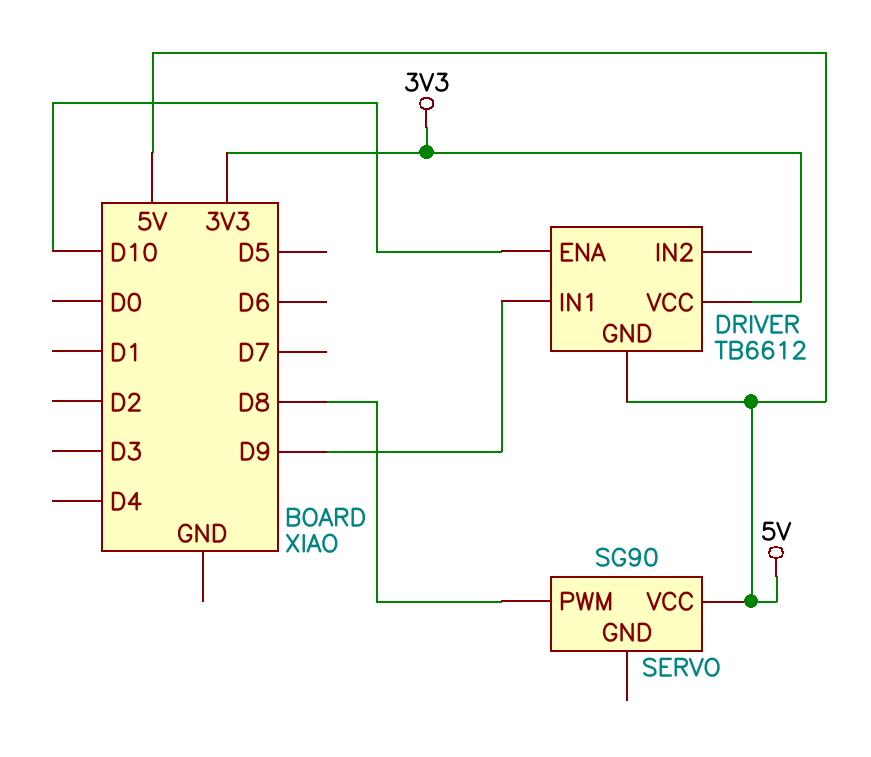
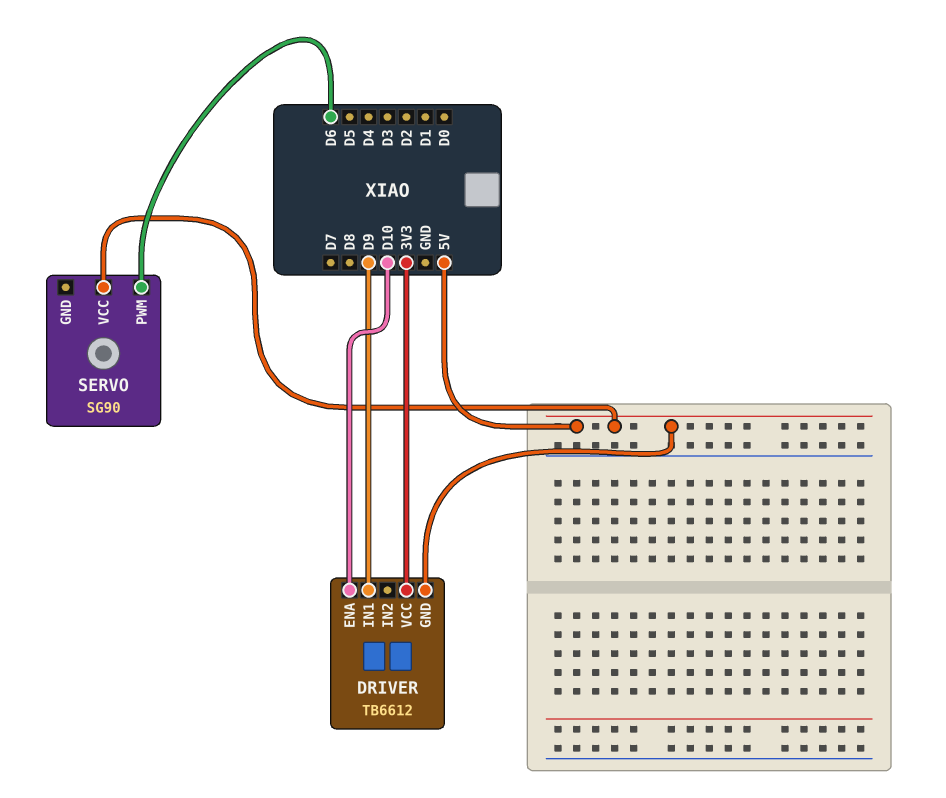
SERVO pin PWM: D8 -> D6

